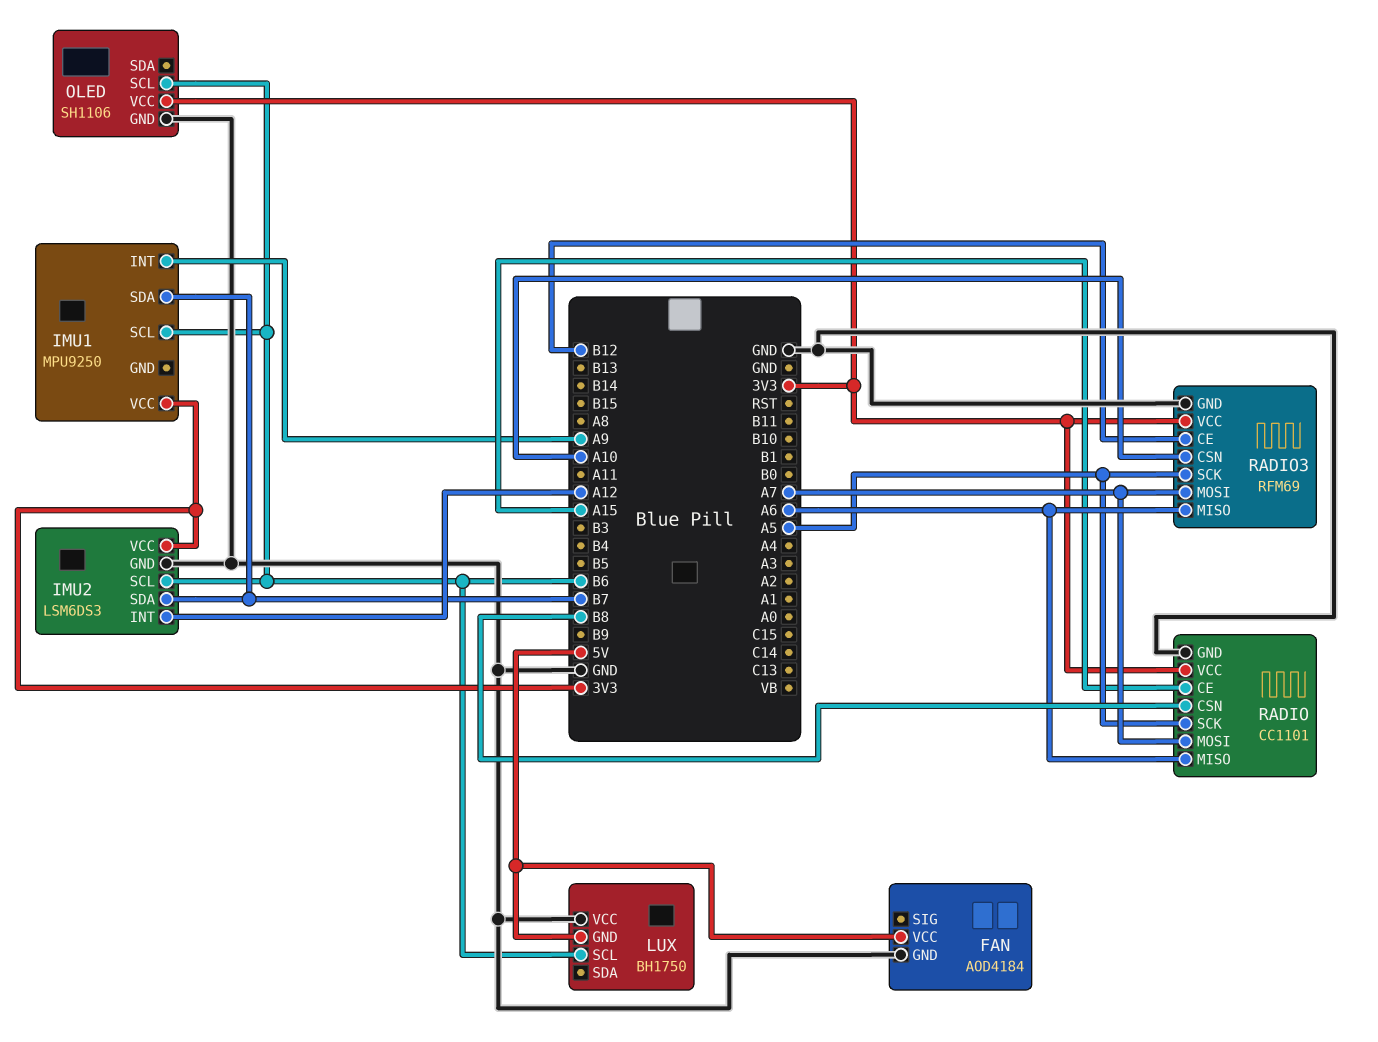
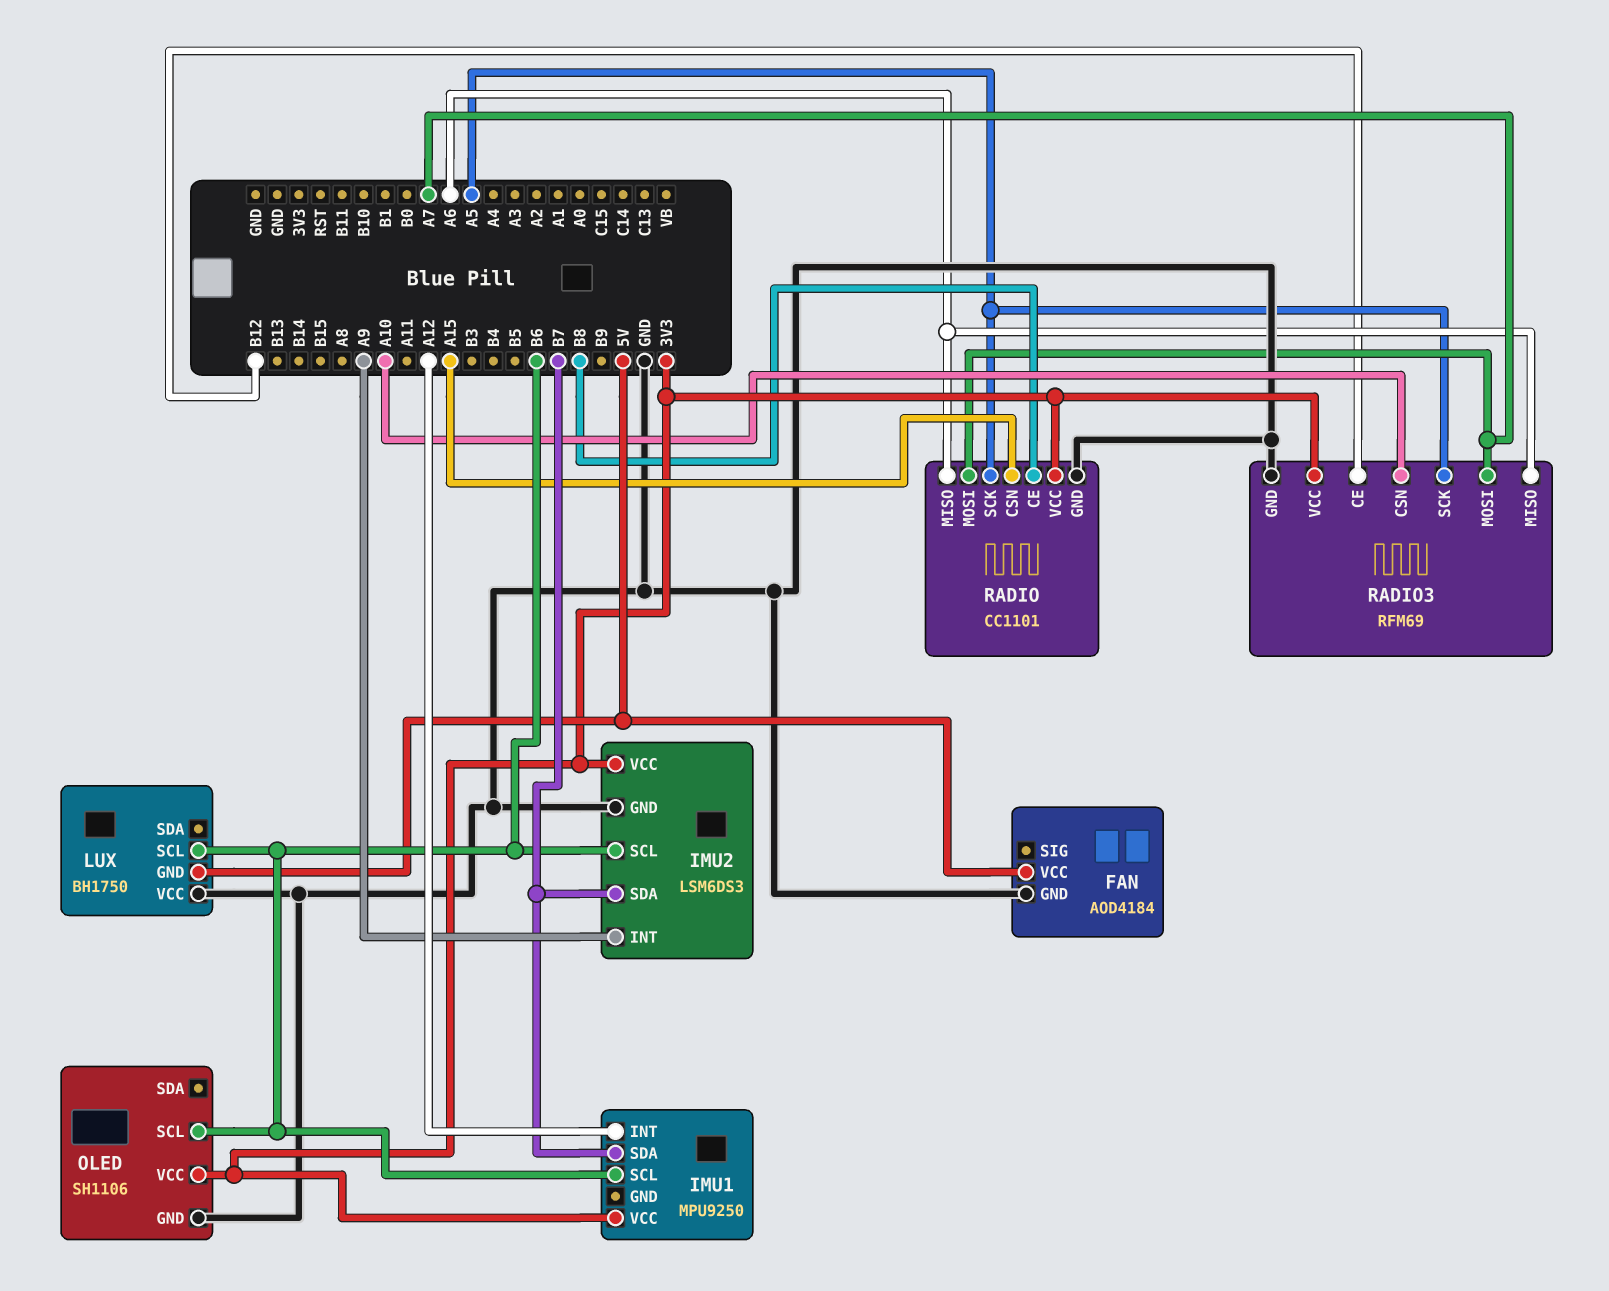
IMU1 pin INT: A9 -> A12
IMU2 pin INT: A12 -> A9
RADIO pin CE: A15 -> B8
RADIO pin CSN: B8 -> A15

